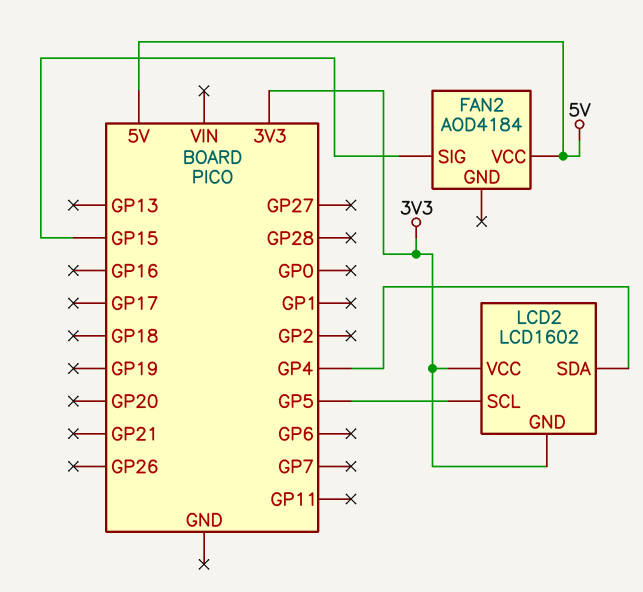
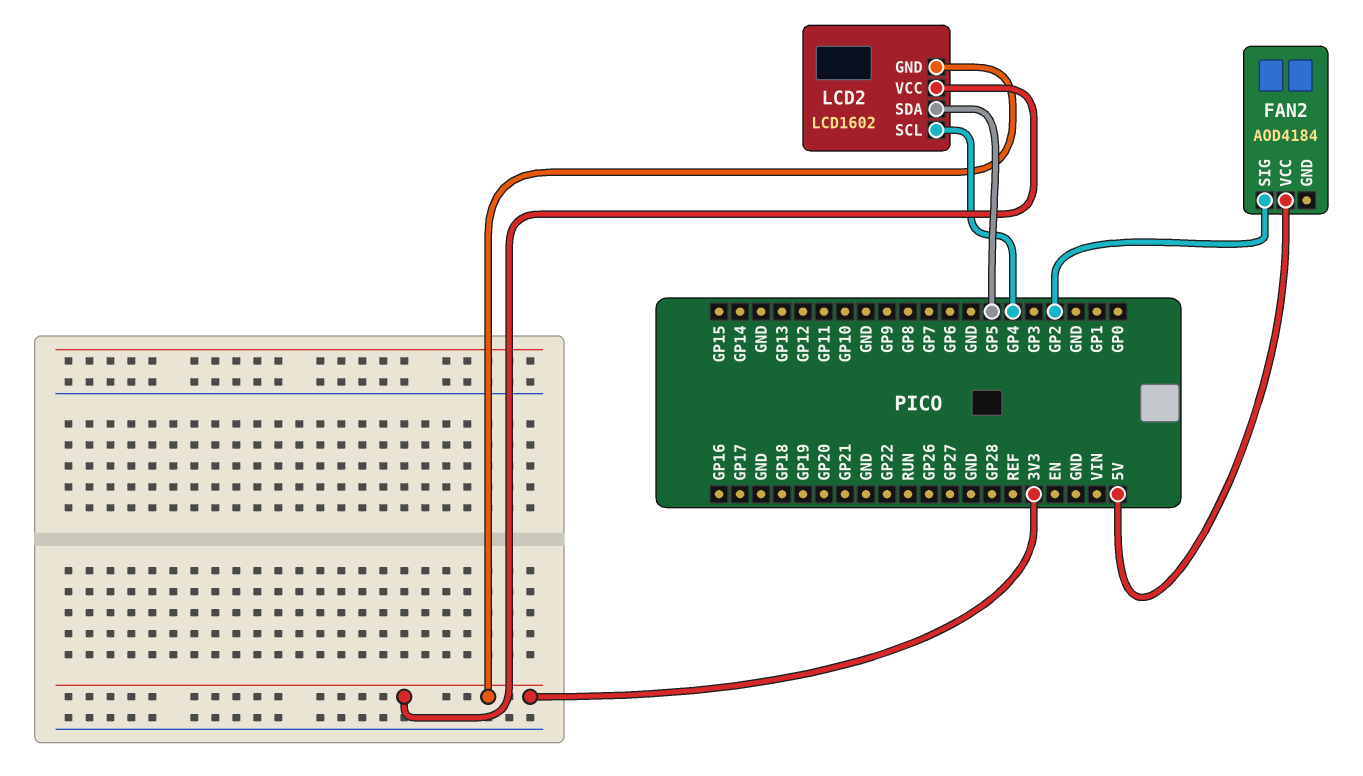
FAN2 pin SIG: GP15 -> GP2
LCD2 pin SCL: GP5 -> GP4
LCD2 pin SDA: GP4 -> GP5

